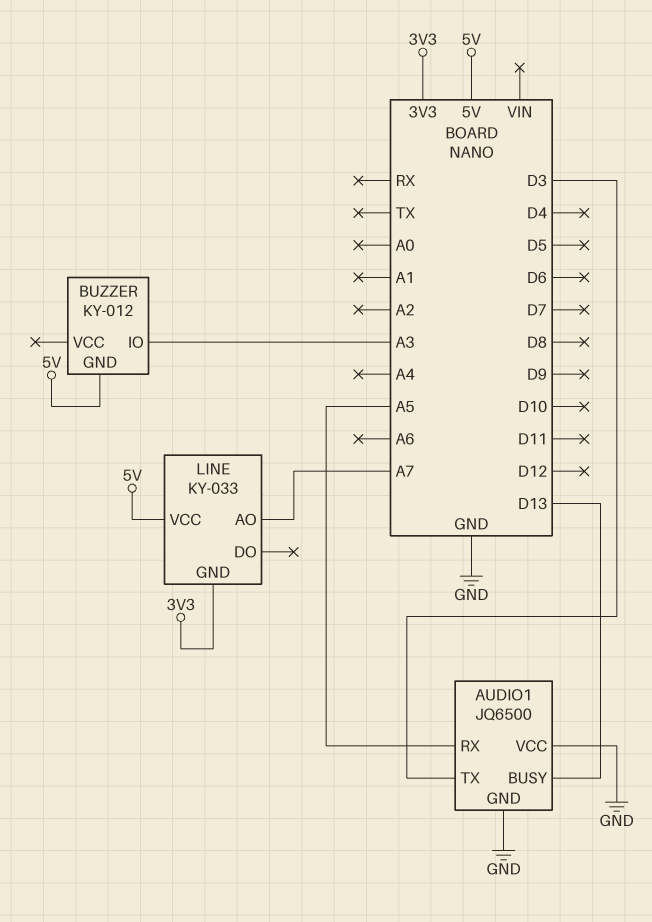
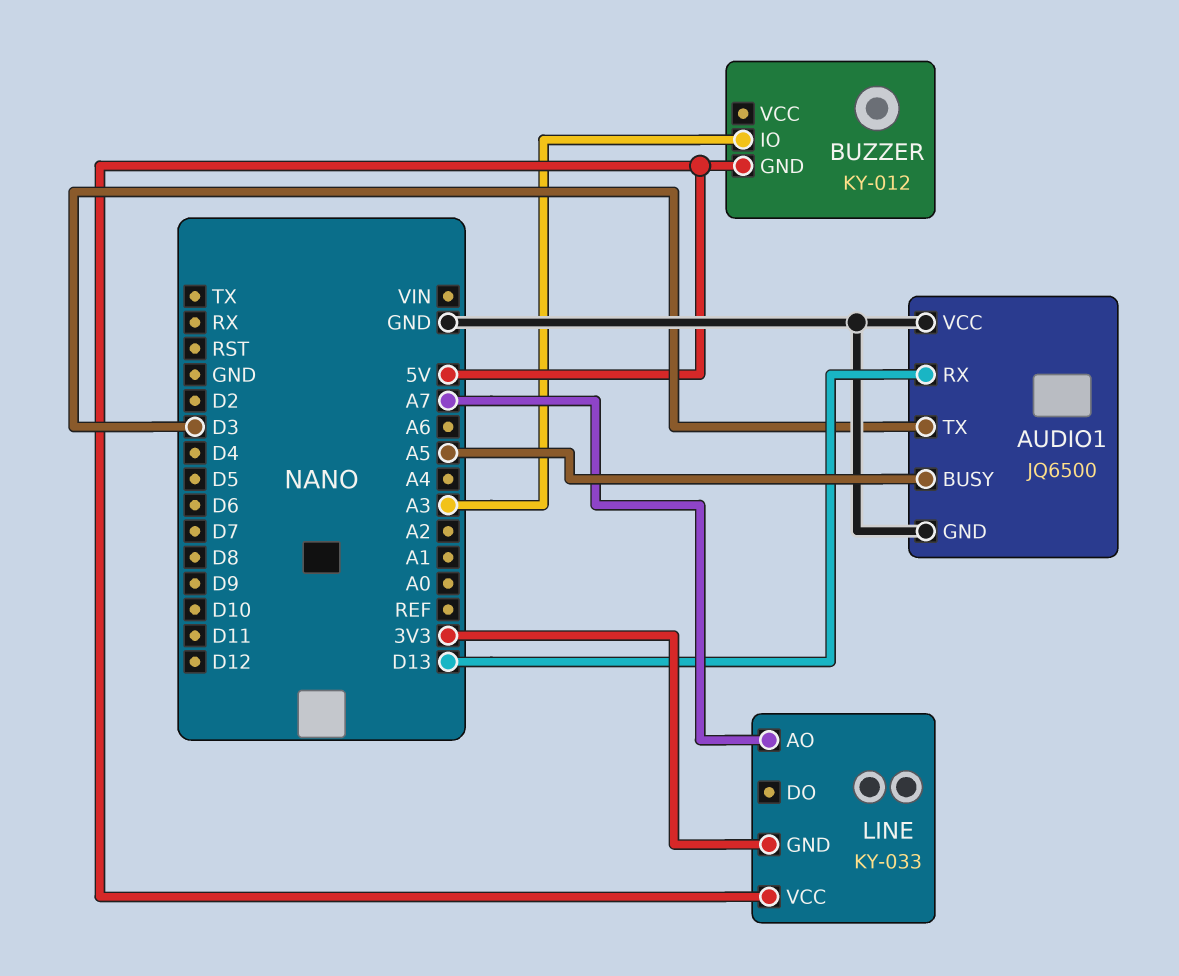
AUDIO1 pin BUSY: D13 -> A5
AUDIO1 pin RX: A5 -> D13

